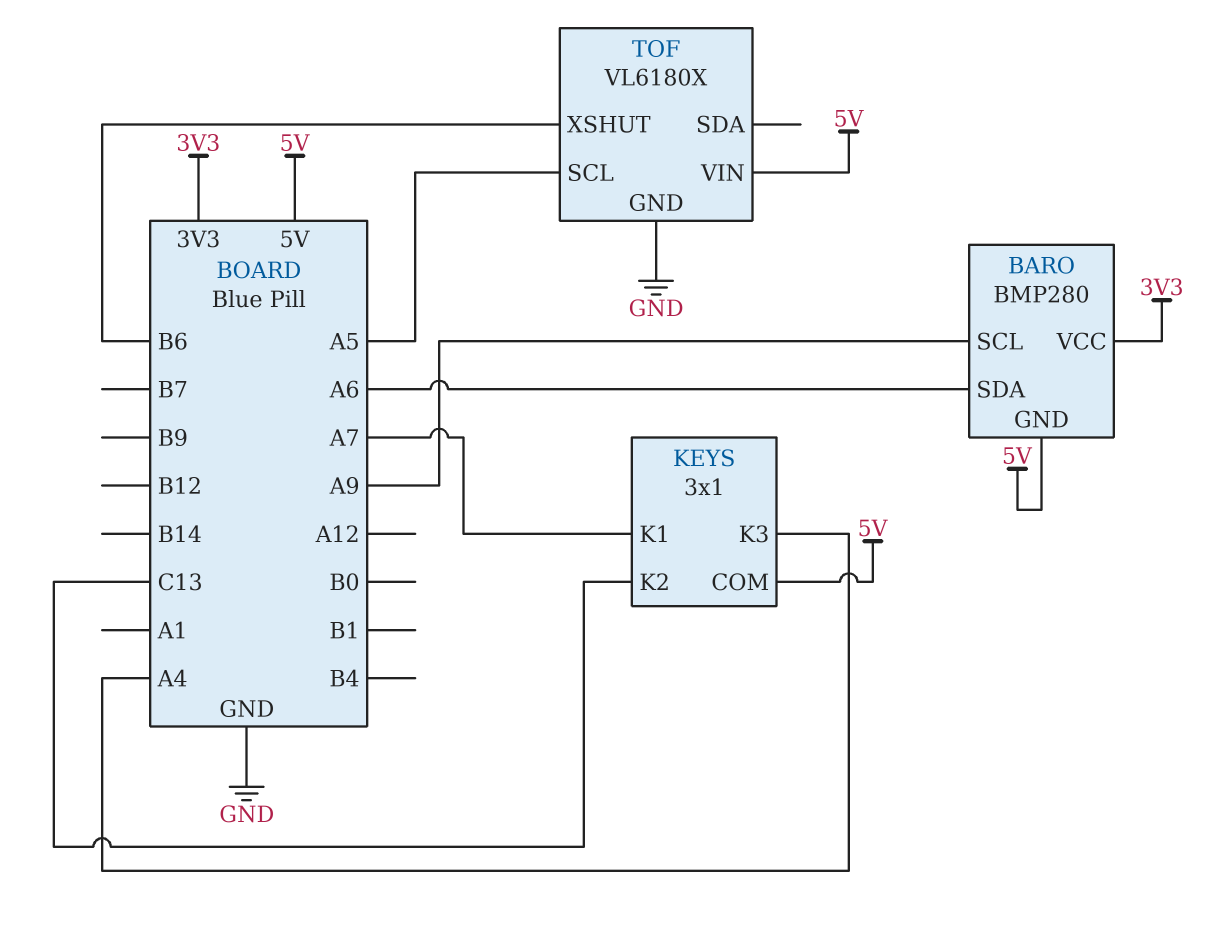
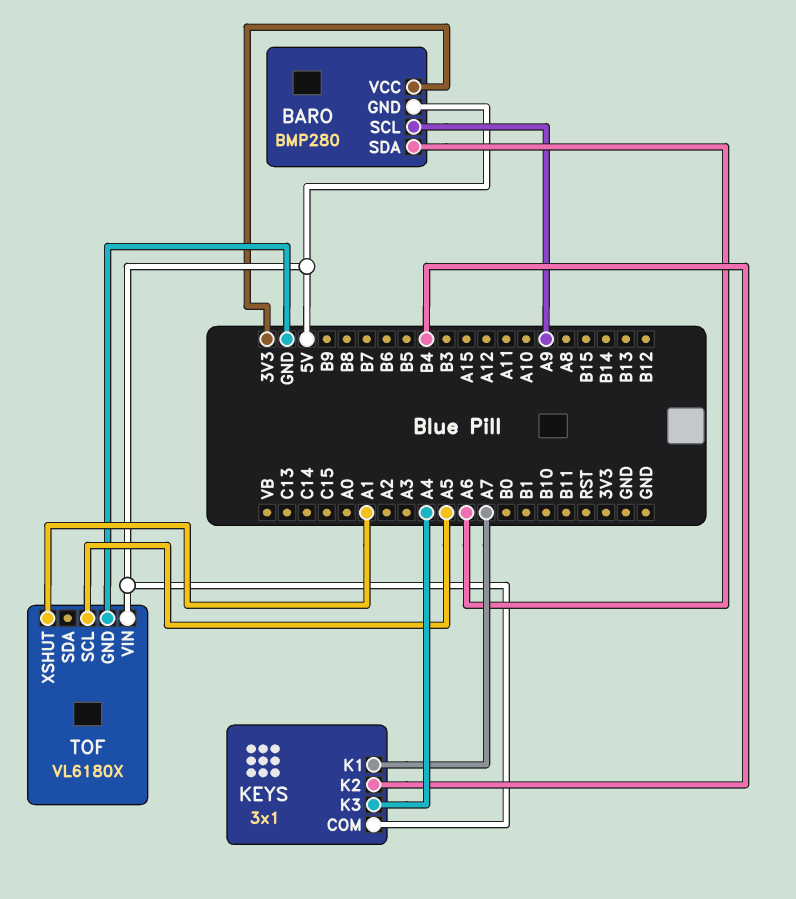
KEYS pin K2: C13 -> B4
TOF pin XSHUT: B6 -> A1

